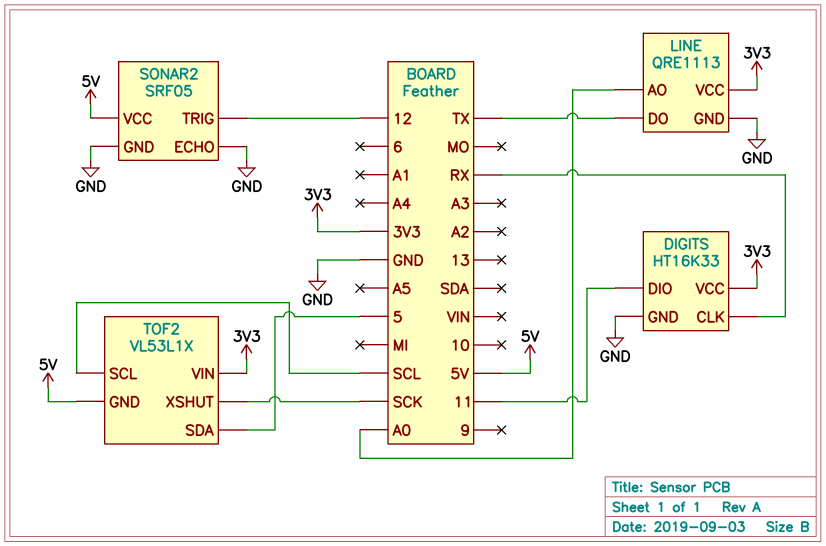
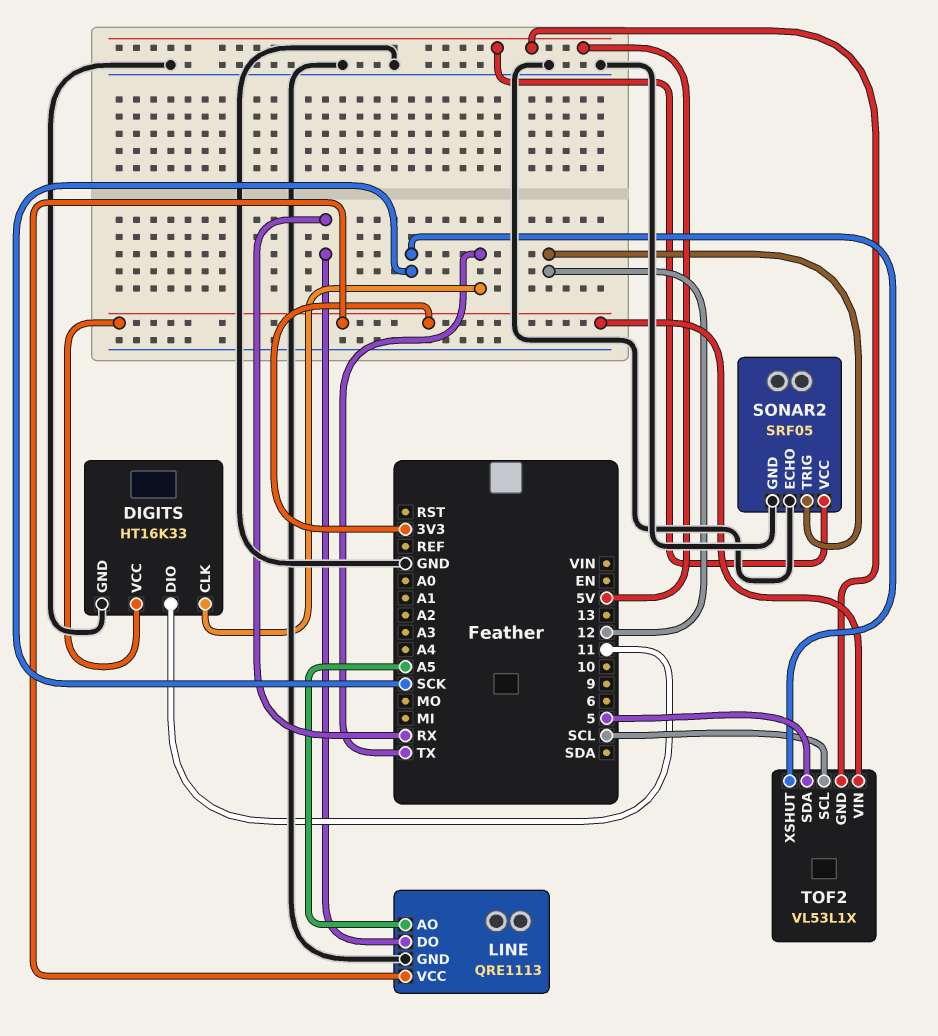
DIGITS pin CLK: RX -> TX
LINE pin AO: A0 -> A5
LINE pin DO: TX -> RX

